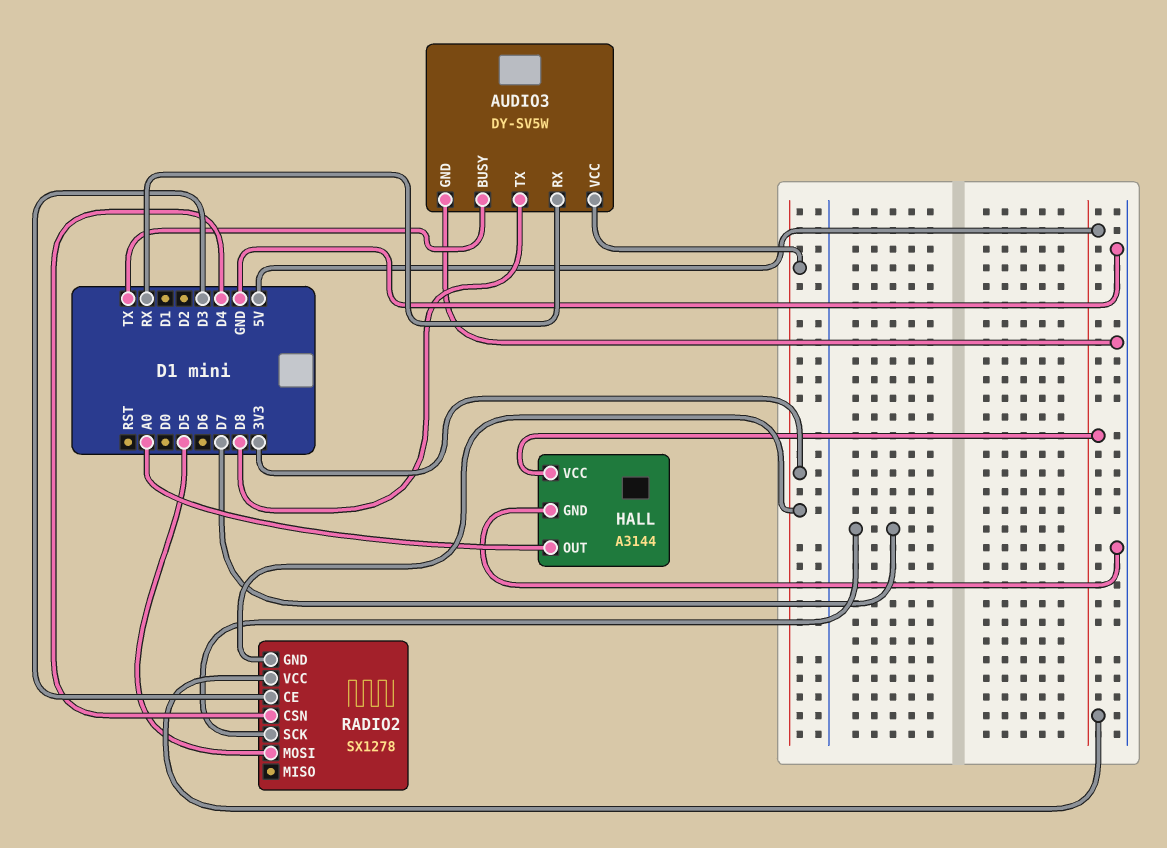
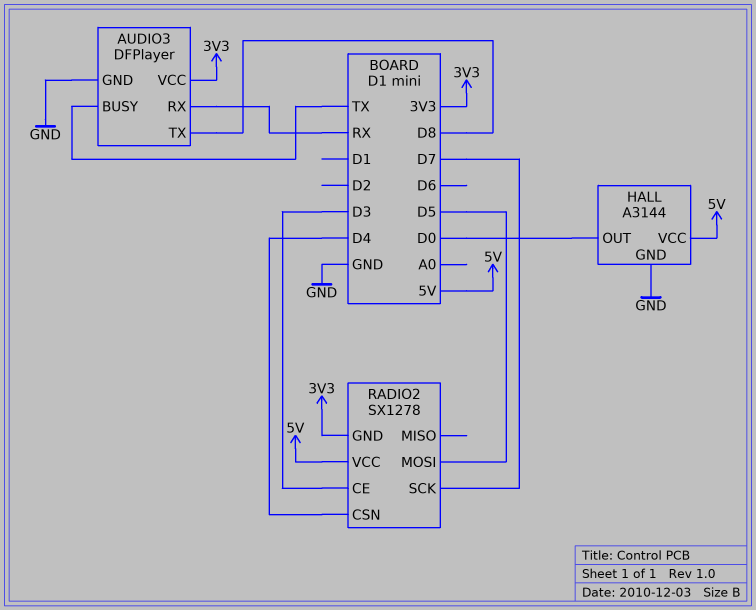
AUDIO3: DY-SV5W -> DFPlayer
HALL pin OUT: A0 -> D0

